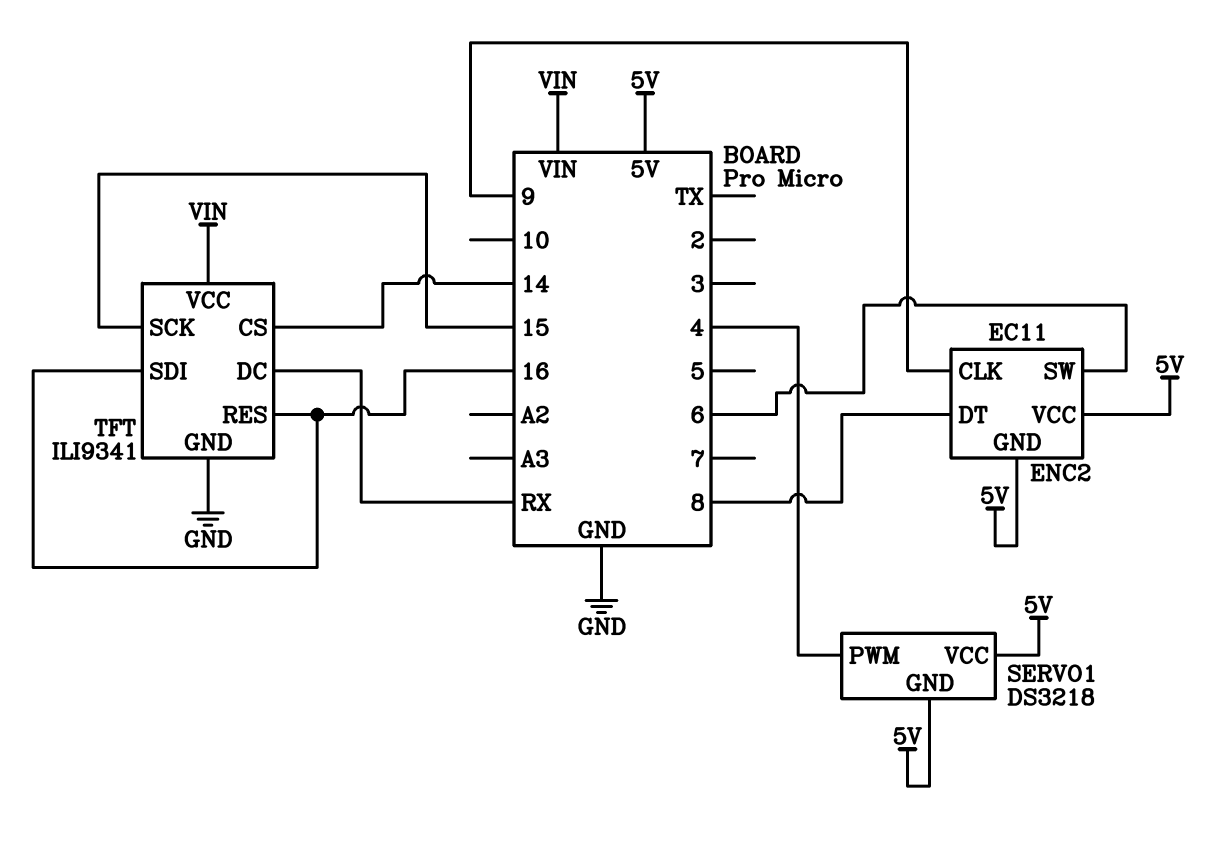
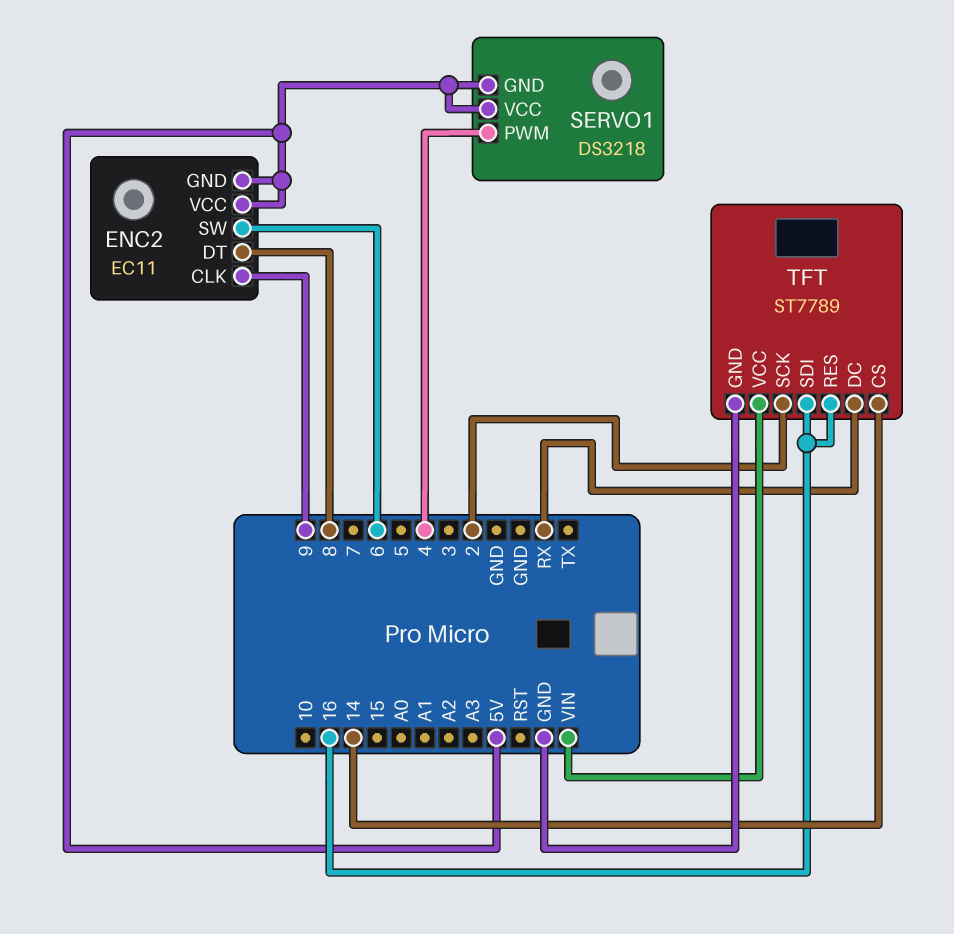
TFT: ILI9341 -> ST7789
TFT pin SCK: 15 -> 2

